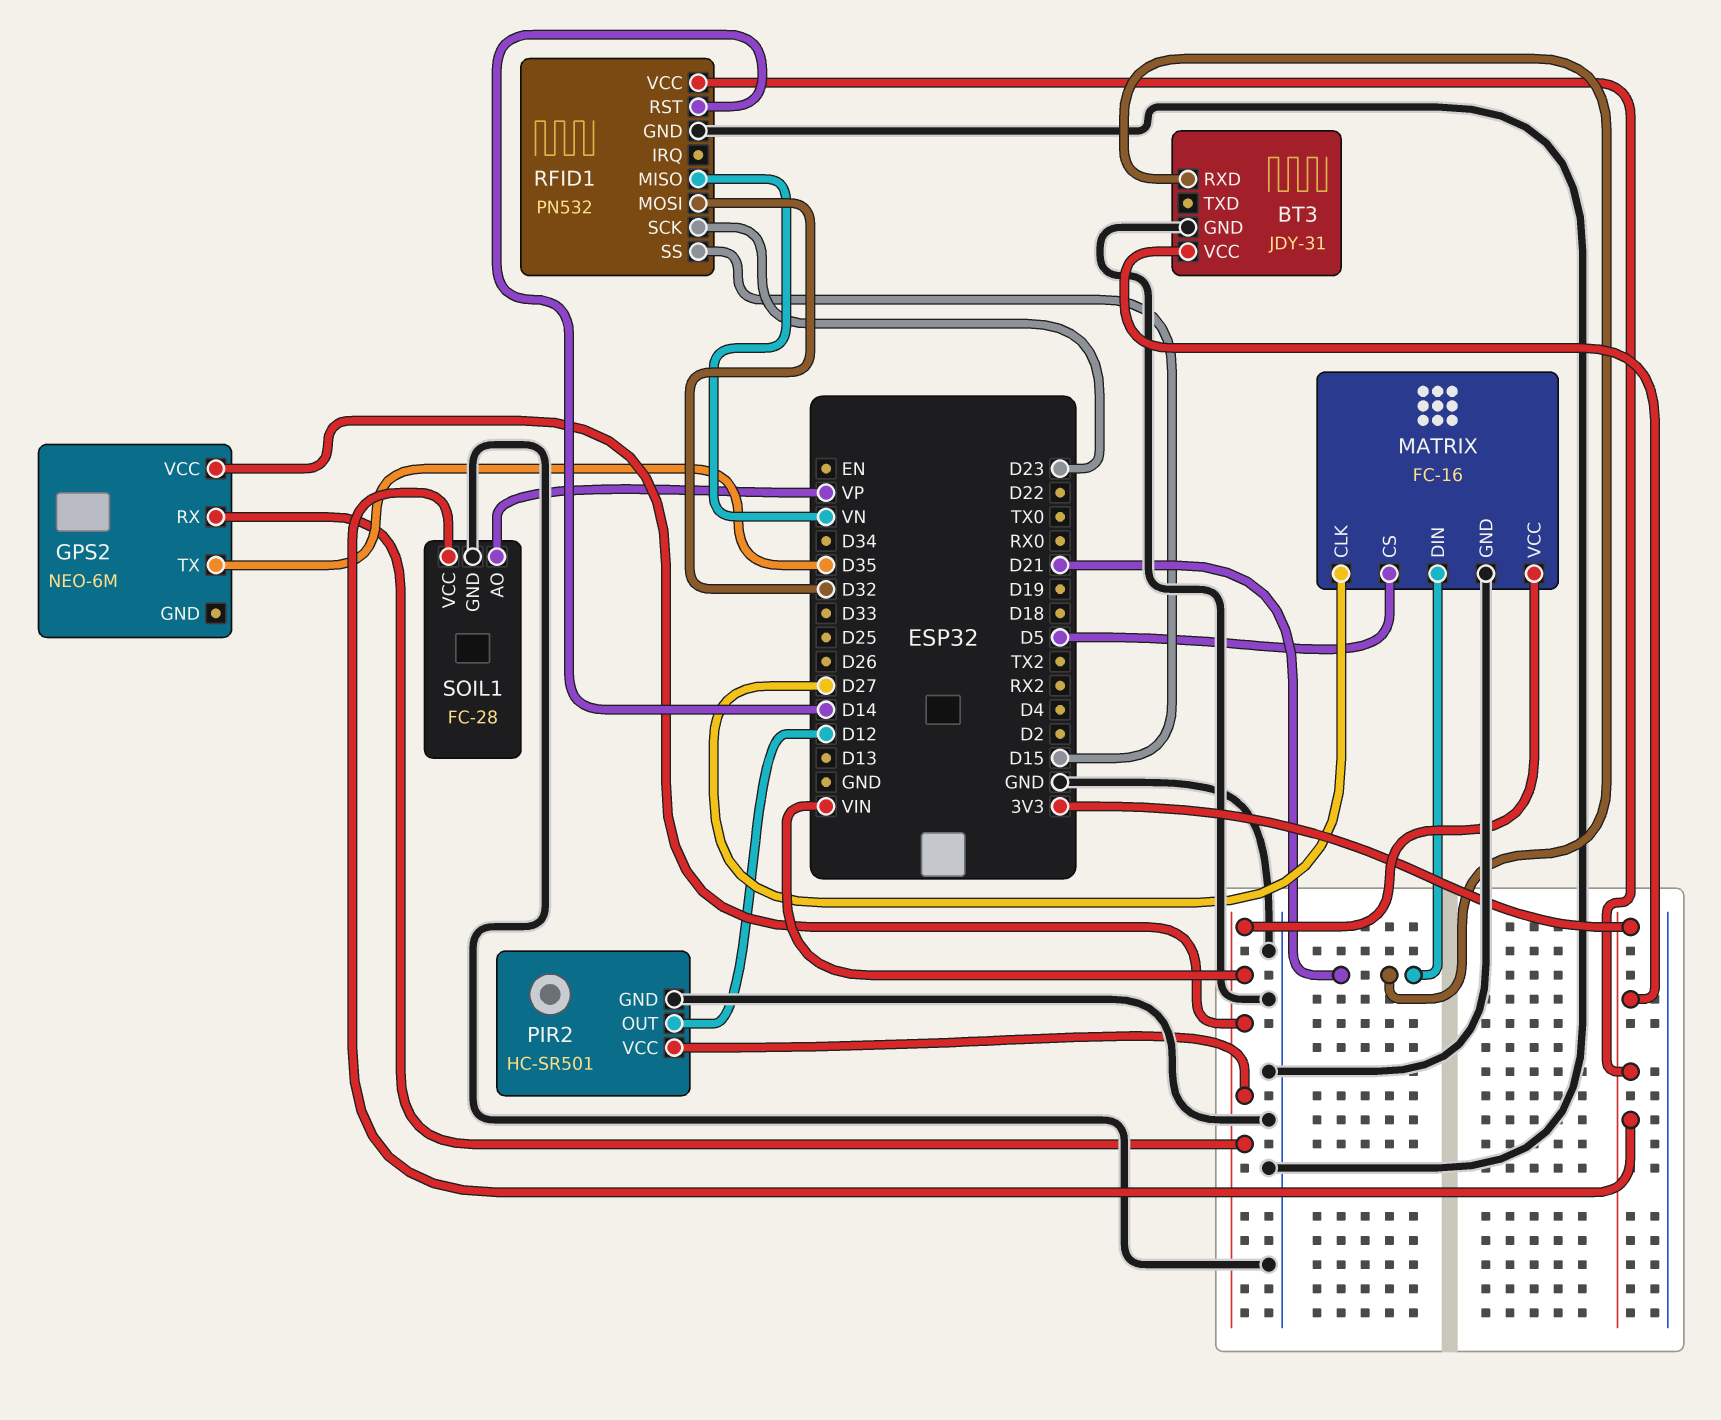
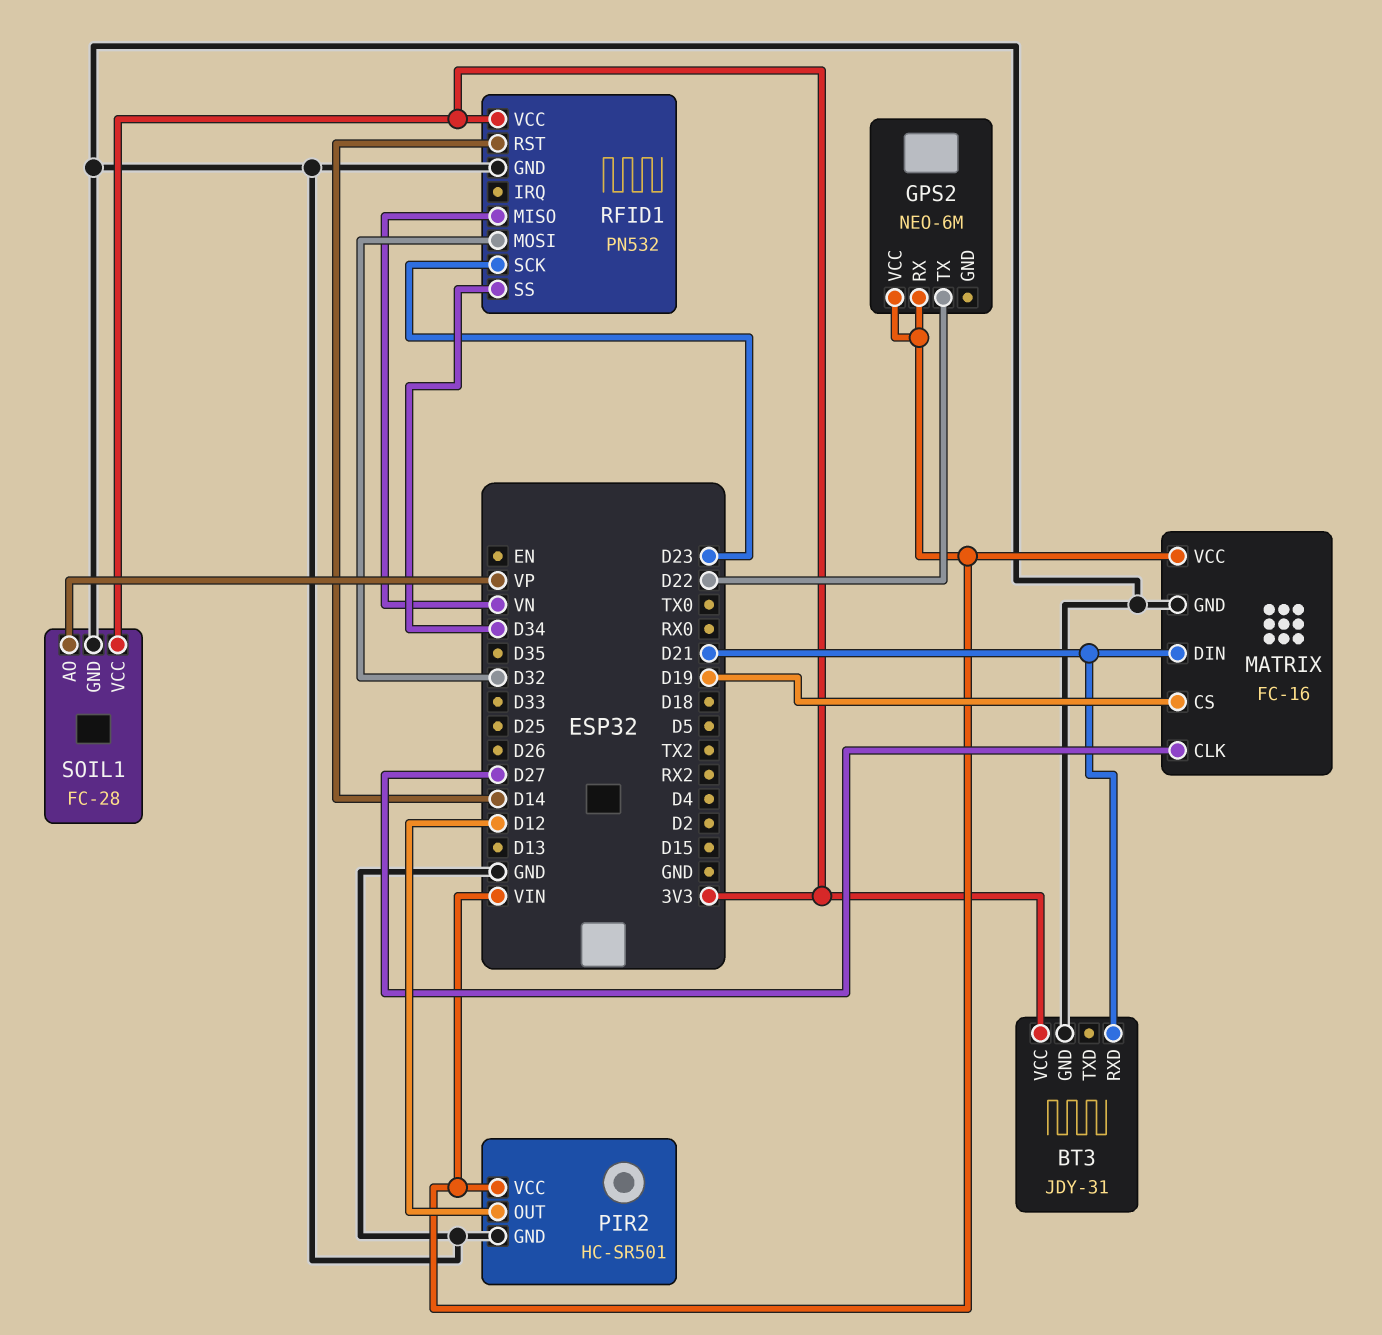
GPS2 pin TX: D35 -> D22
MATRIX pin CS: D5 -> D19
RFID1 pin SS: D15 -> D34

